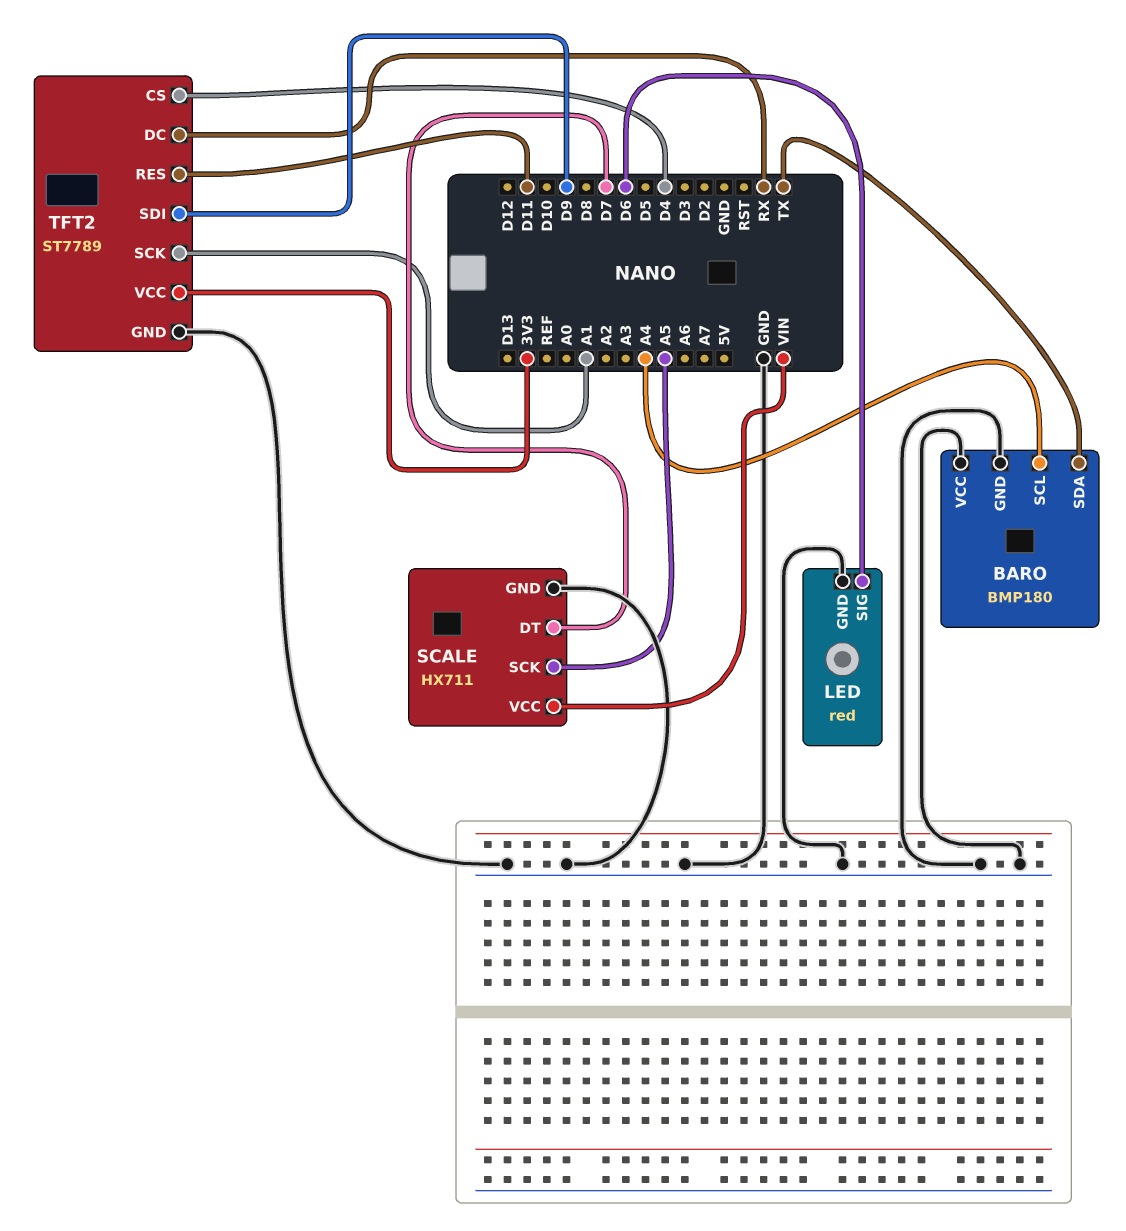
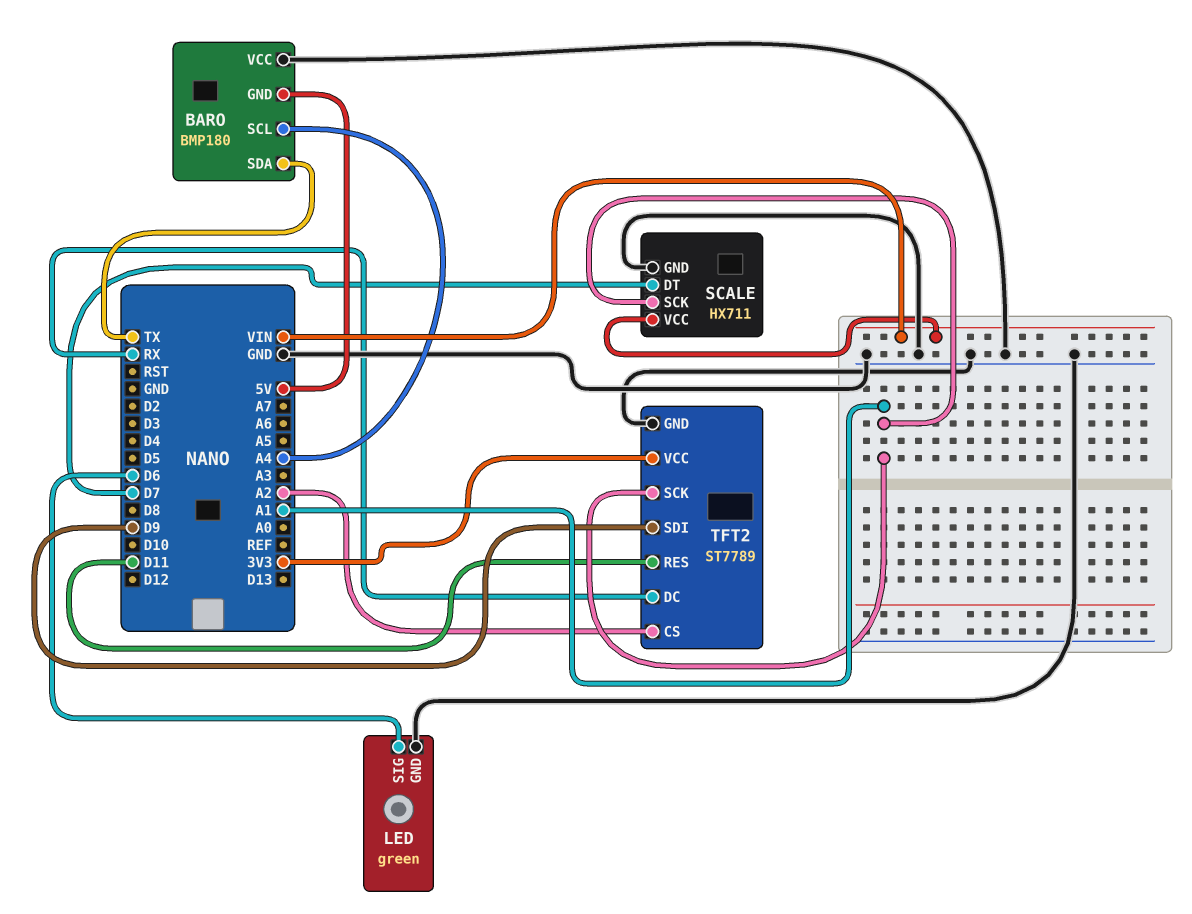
BARO pin GND: GND -> 5V
LED: red -> green
SCALE pin SCK: A5 -> A1
TFT2 pin CS: D4 -> A2

